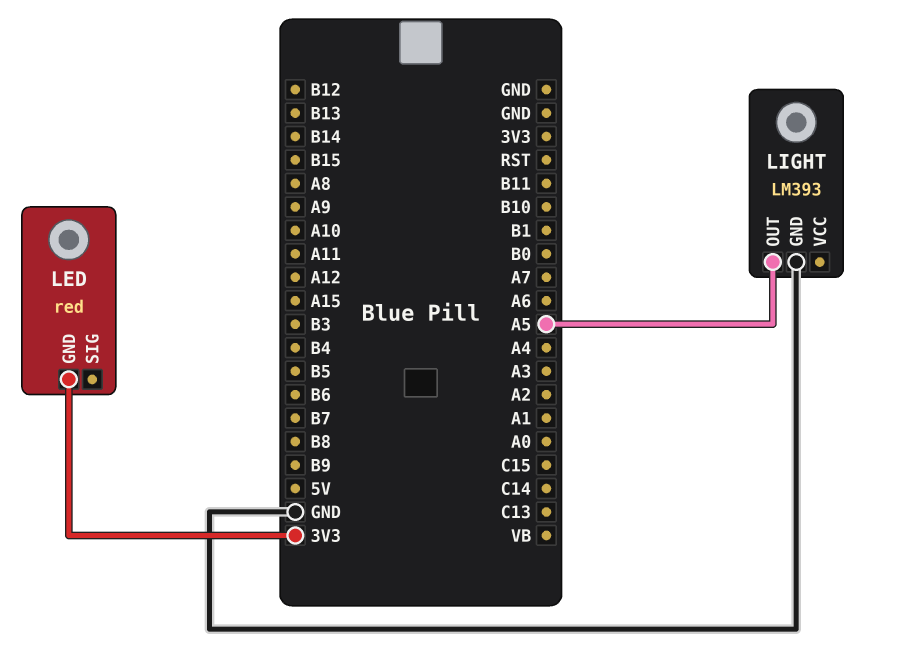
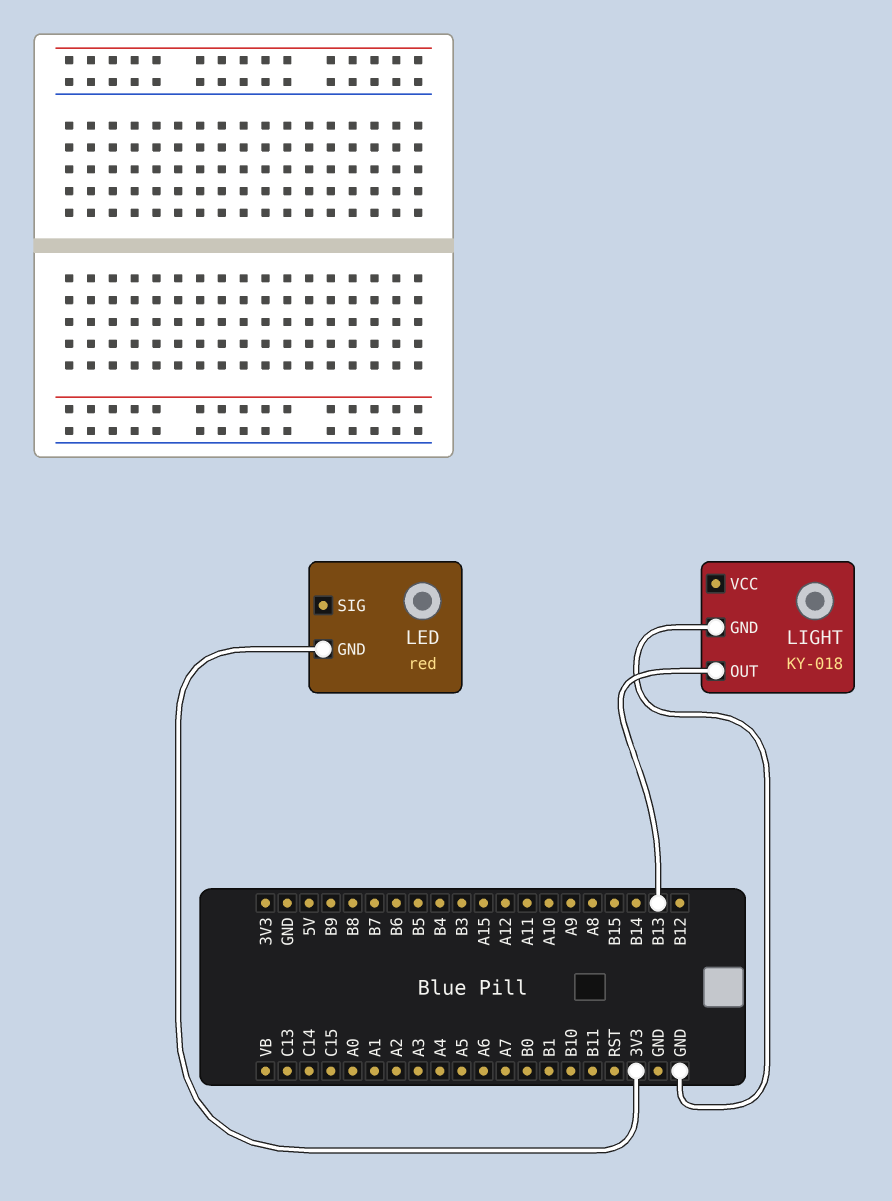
LIGHT: LM393 -> KY-018
LIGHT pin OUT: A5 -> B13

